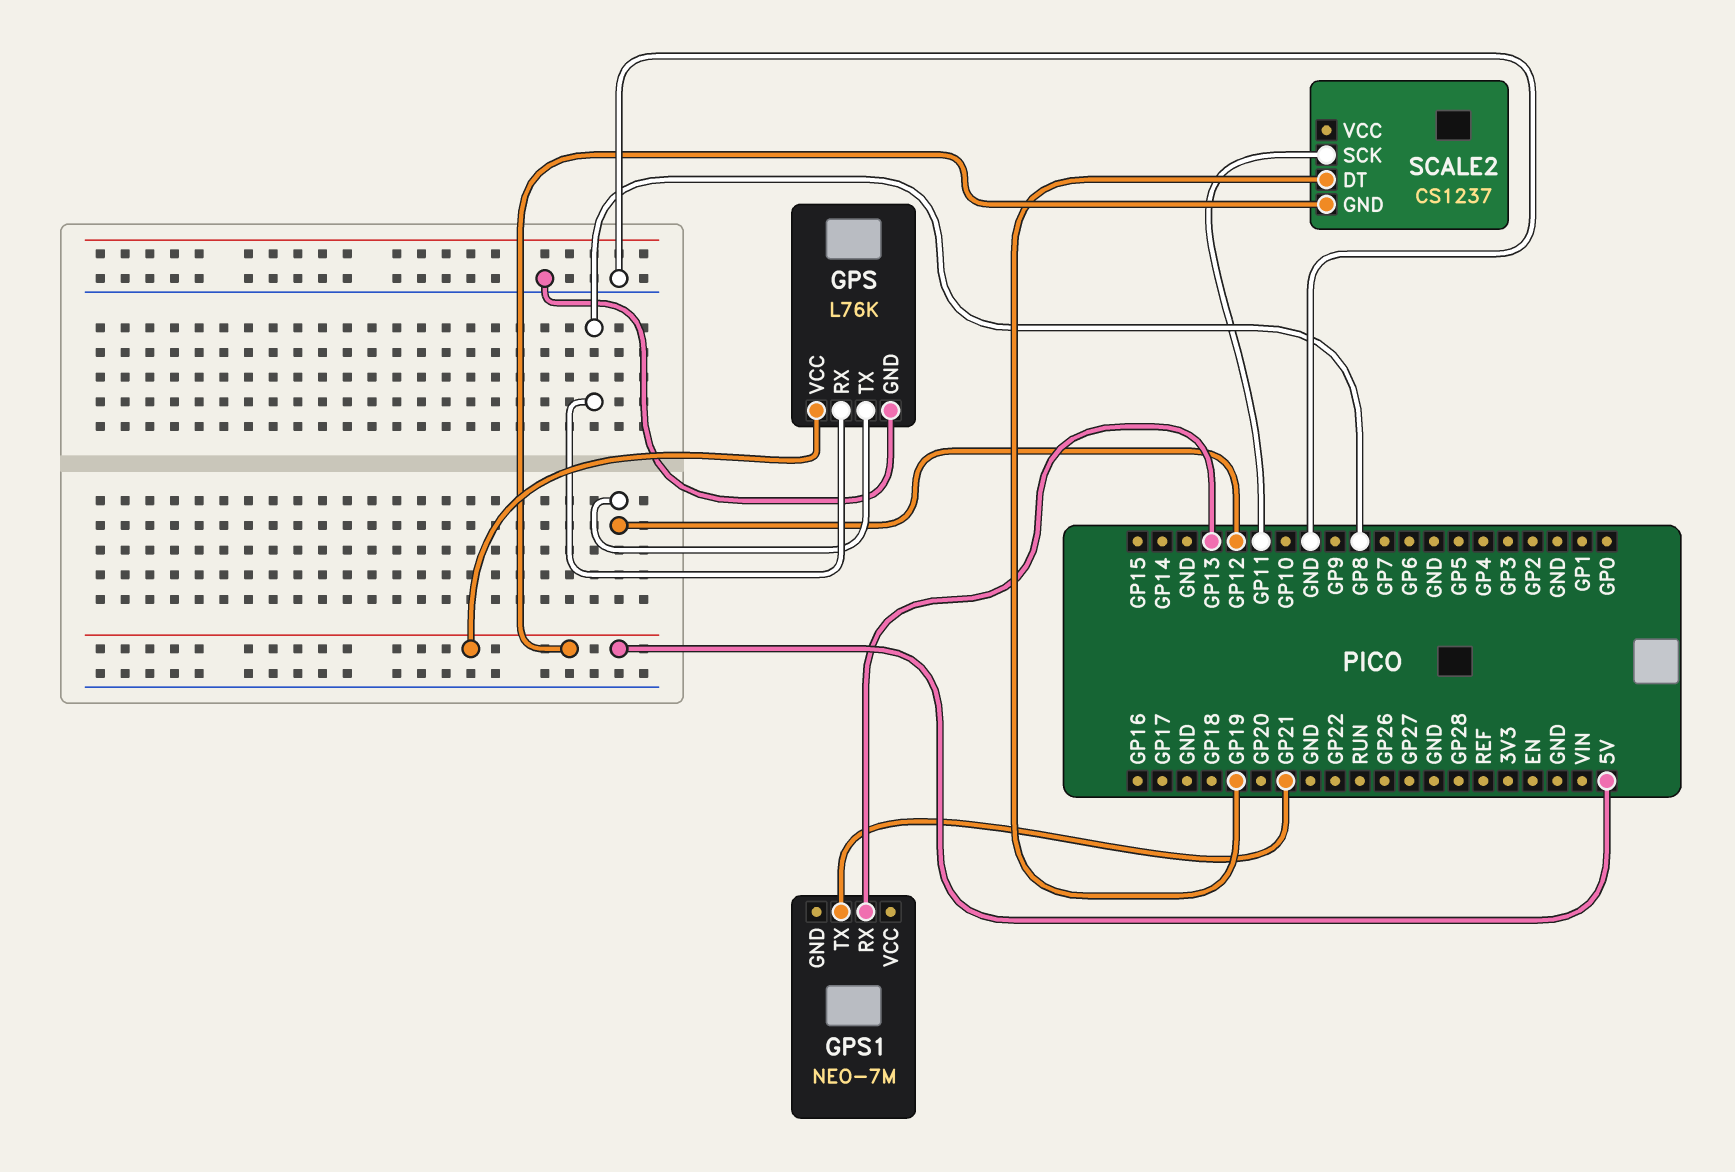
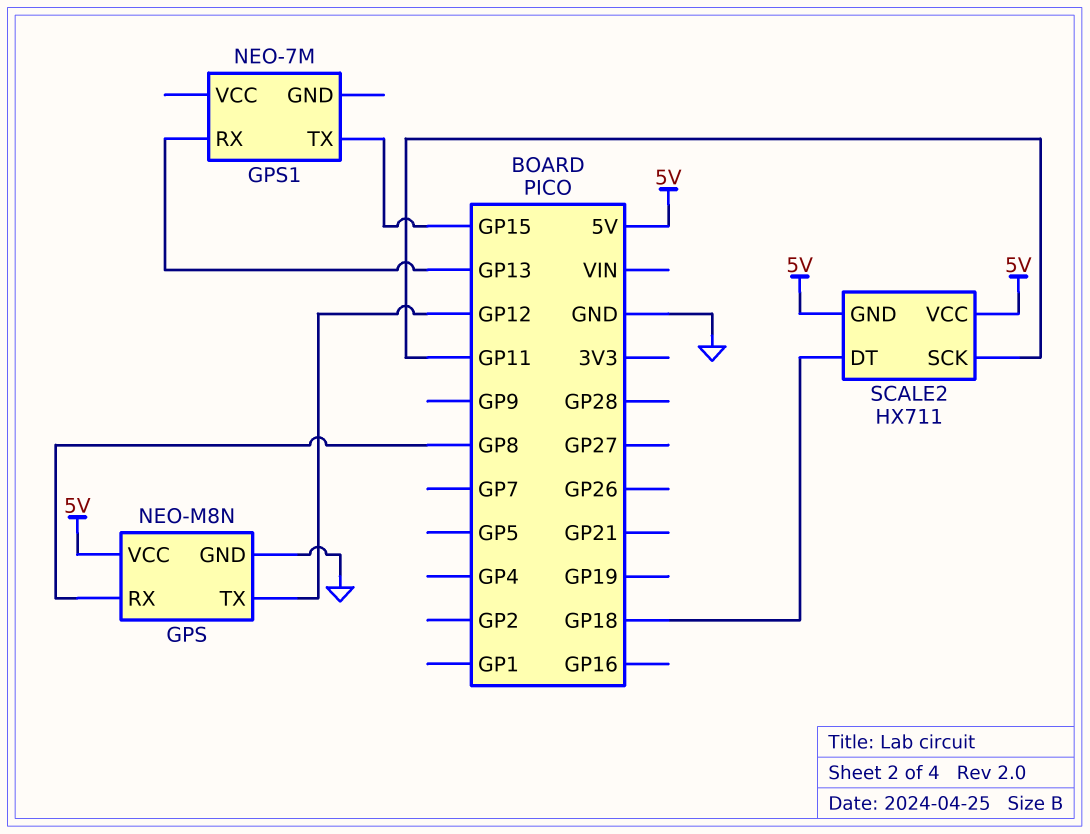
GPS: L76K -> NEO-M8N
GPS1 pin TX: GP21 -> GP15
SCALE2: CS1237 -> HX711
SCALE2 pin DT: GP19 -> GP18
SCALE2 pin VCC: none -> 5V

